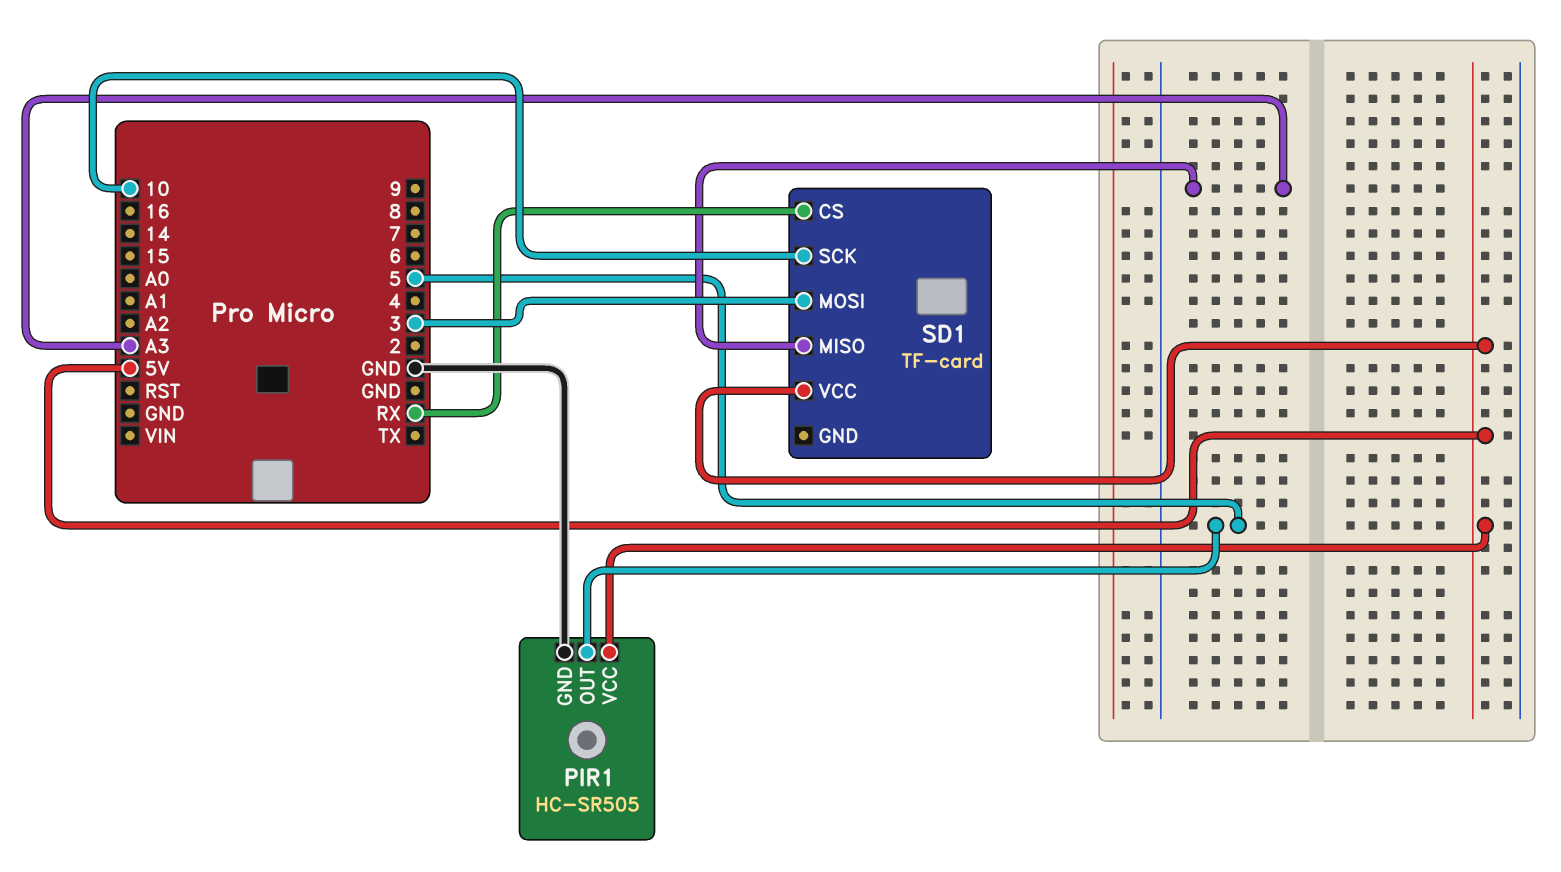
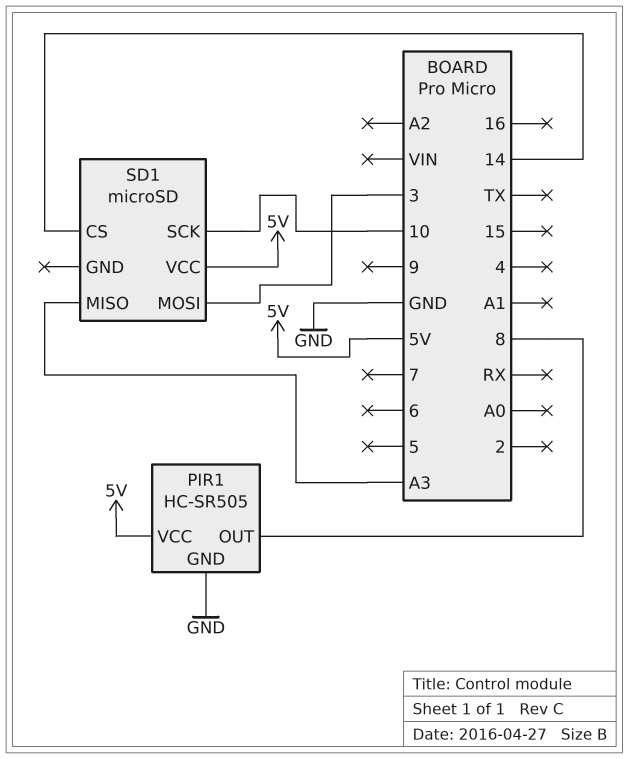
PIR1 pin OUT: 5 -> 8
SD1: TF-card -> microSD
SD1 pin CS: RX -> 14

